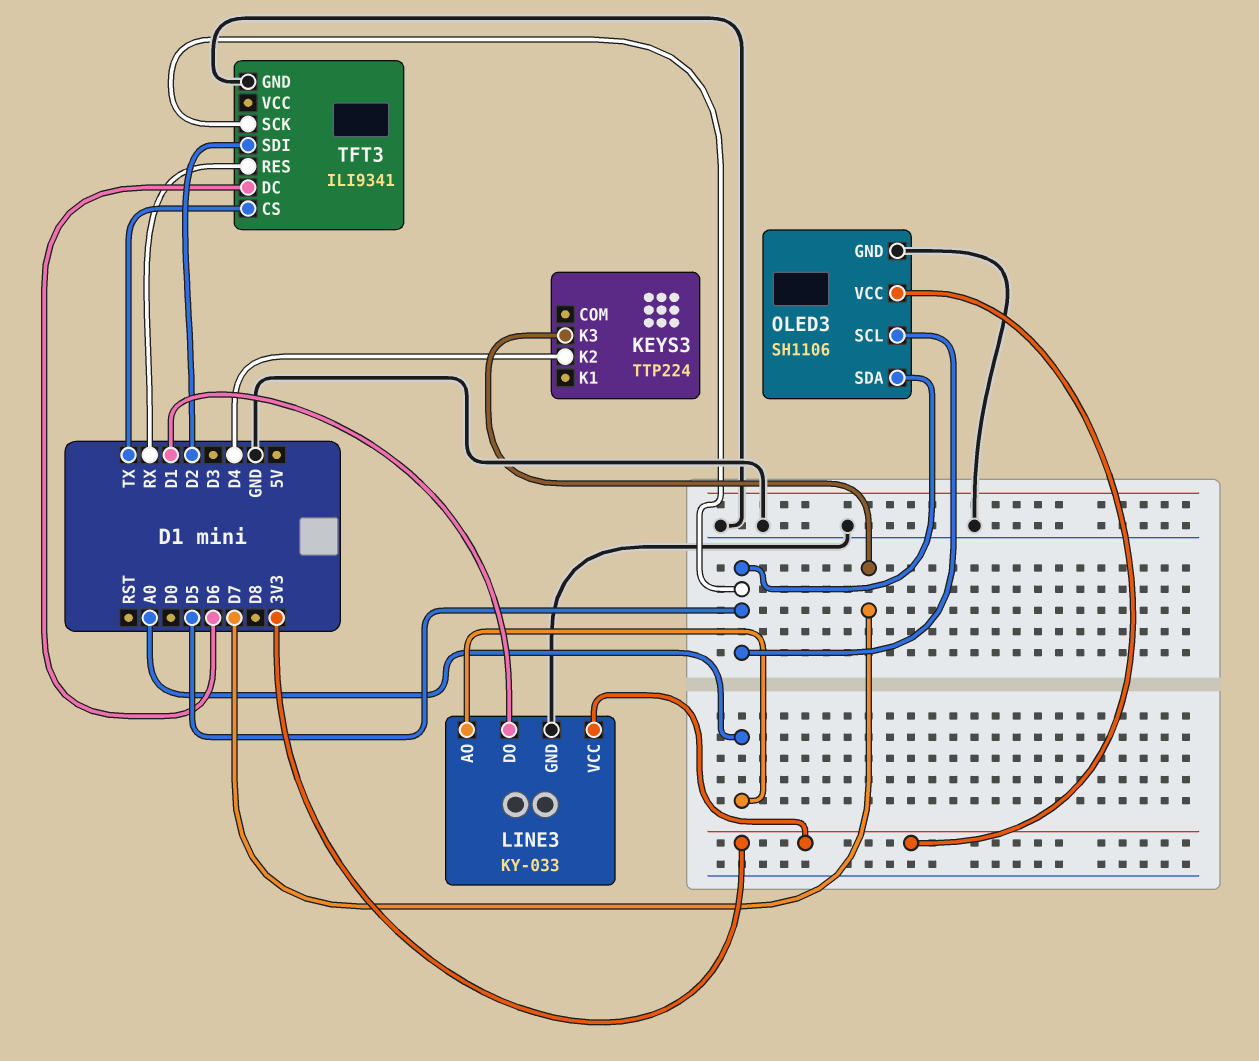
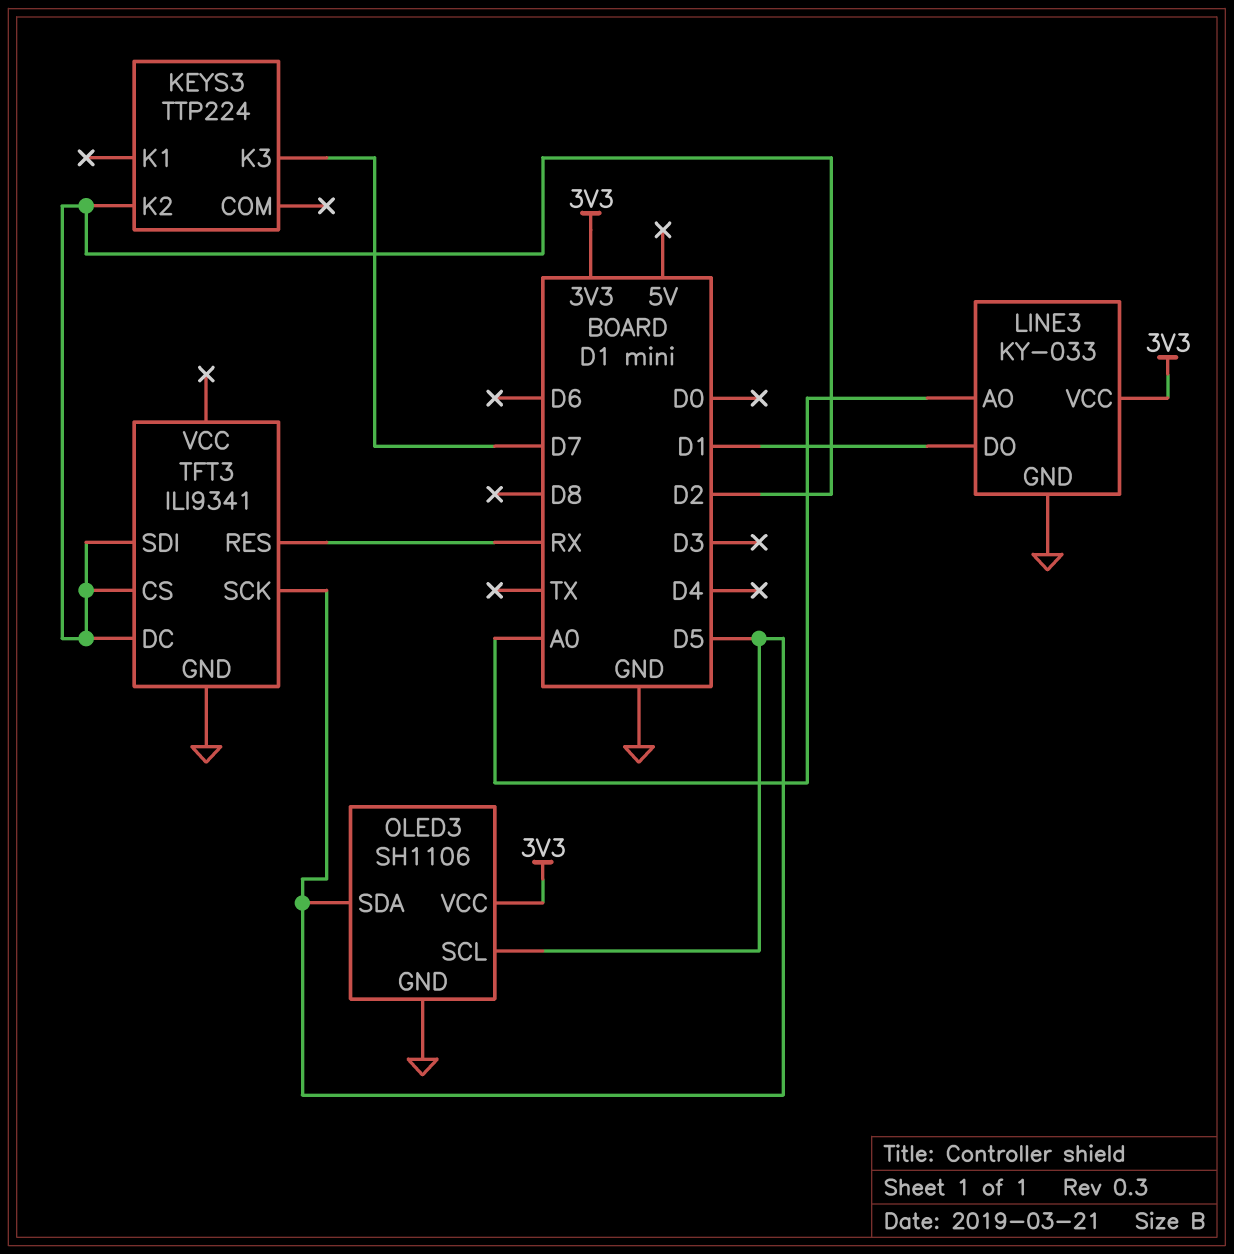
KEYS3 pin K2: D4 -> D2
TFT3 pin CS: TX -> D2
TFT3 pin DC: D6 -> D2

